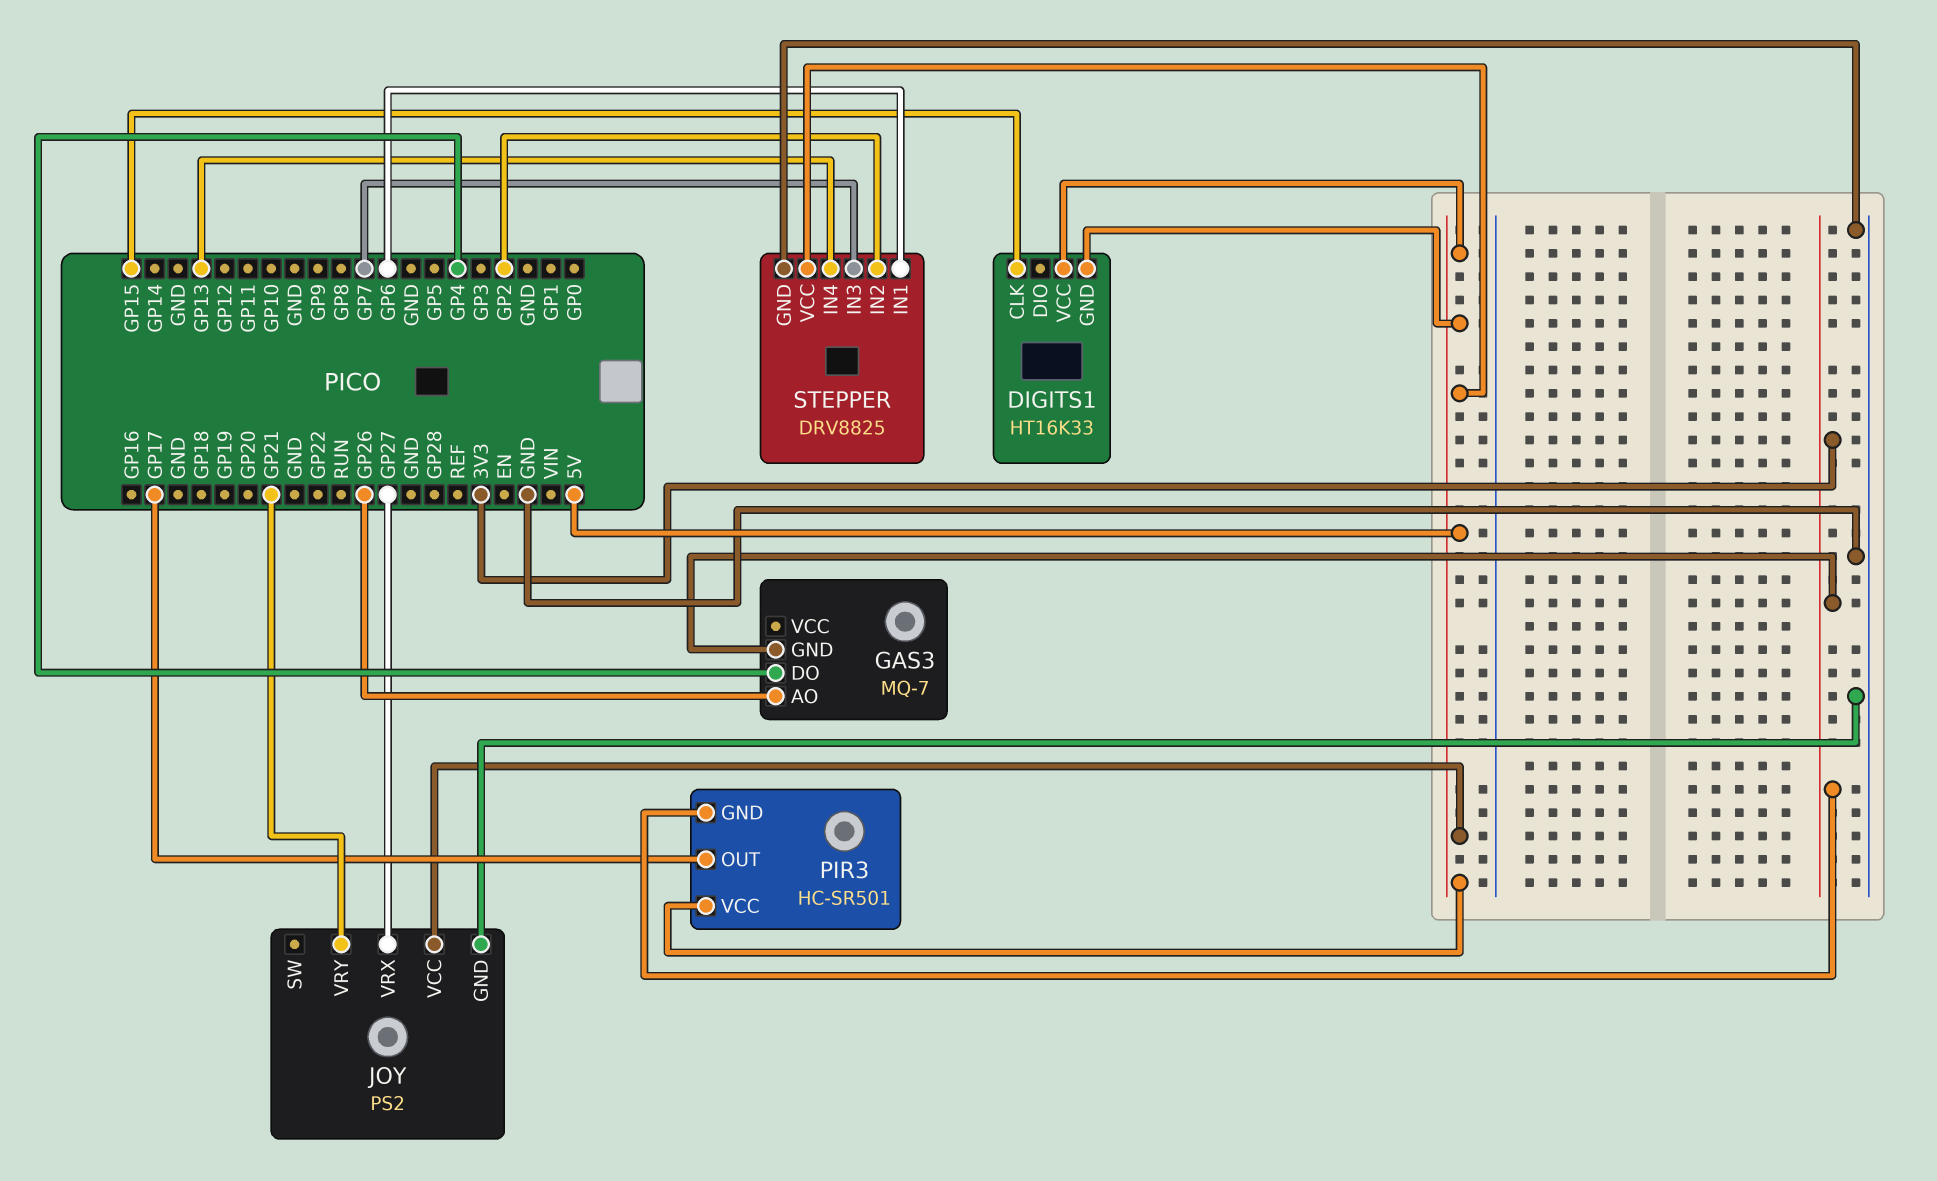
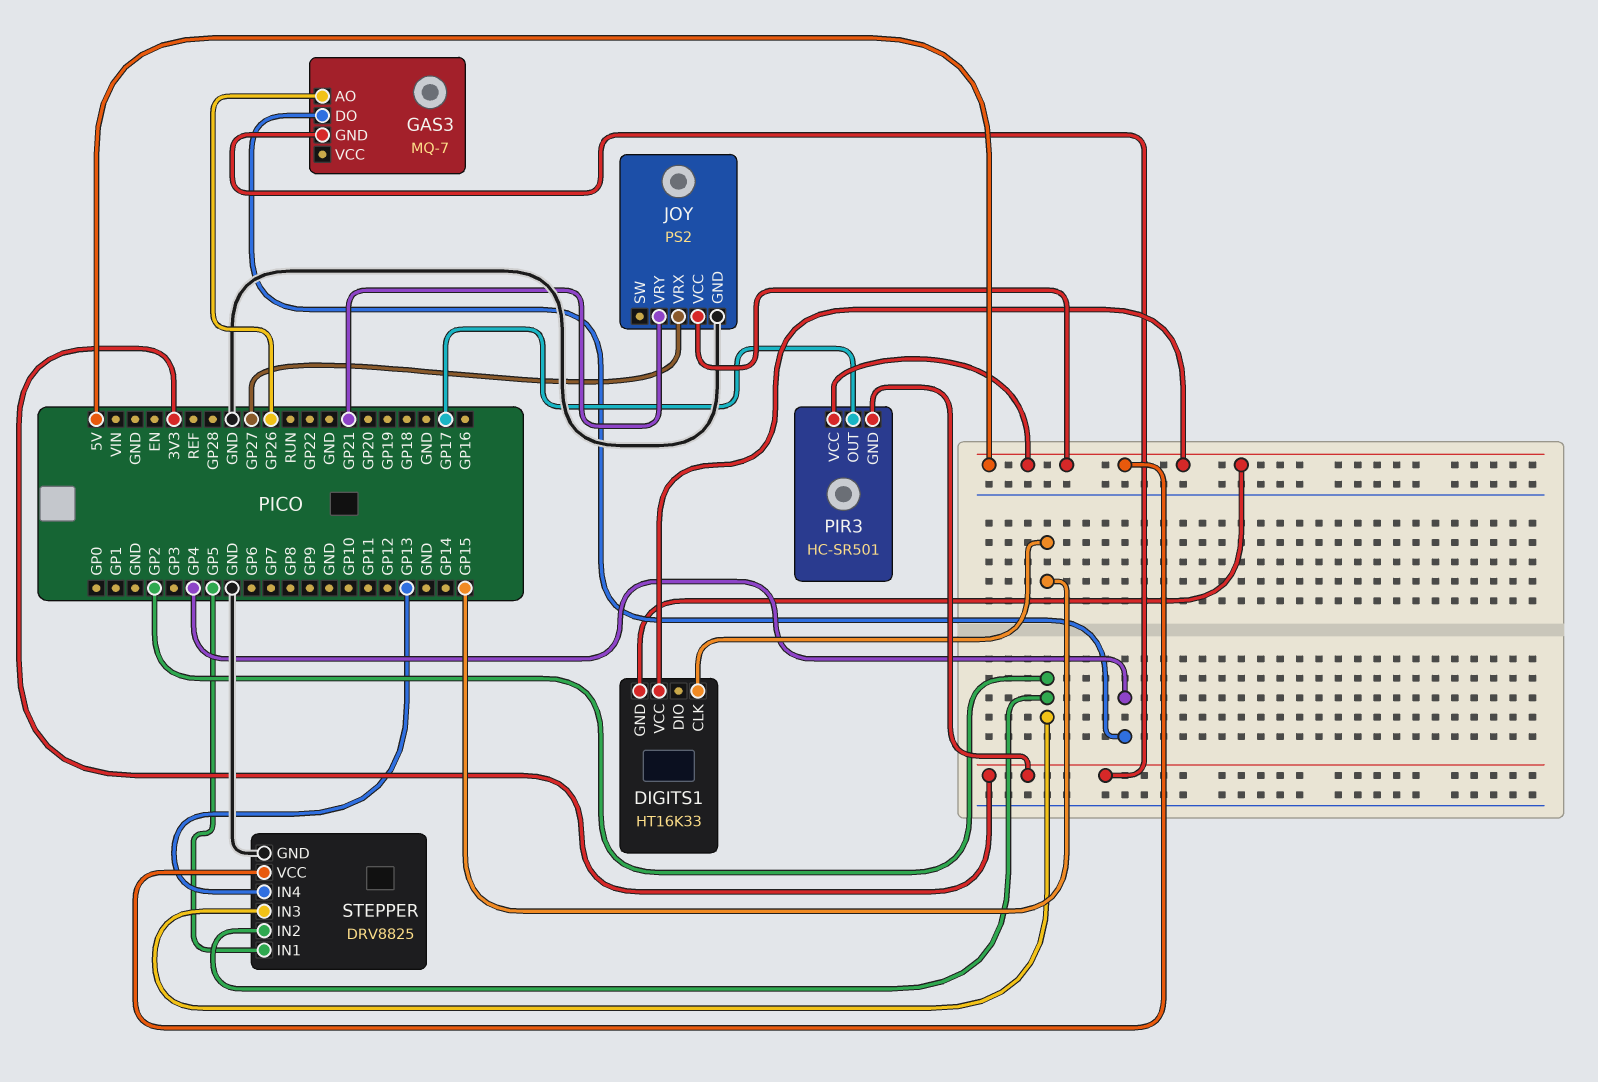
STEPPER pin IN1: GP6 -> GP5
STEPPER pin IN3: GP7 -> GP2

